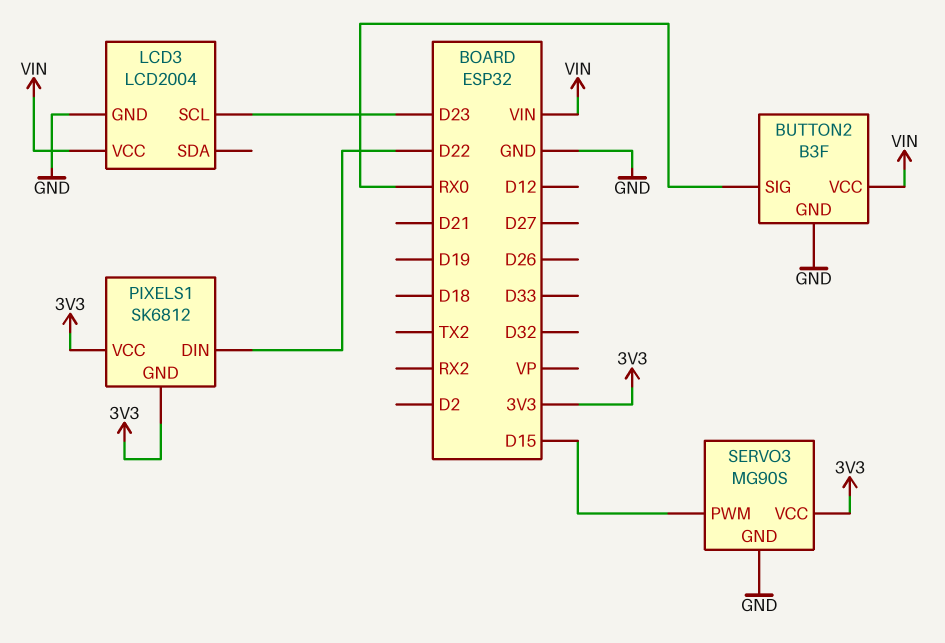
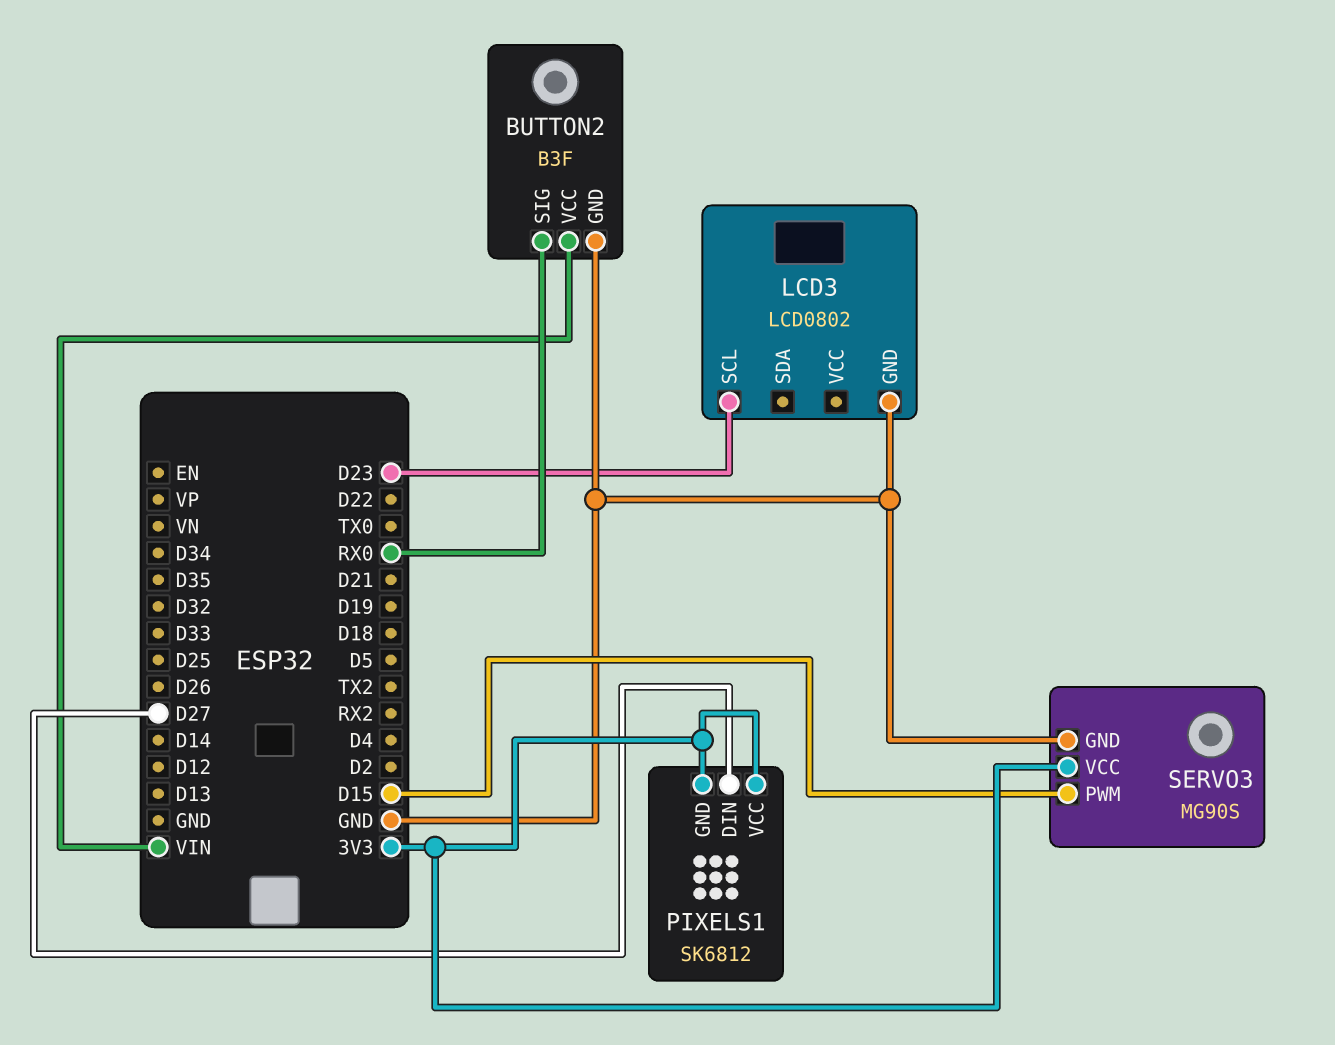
LCD3: LCD2004 -> LCD0802
LCD3 pin VCC: VIN -> none
PIXELS1 pin DIN: D22 -> D27

